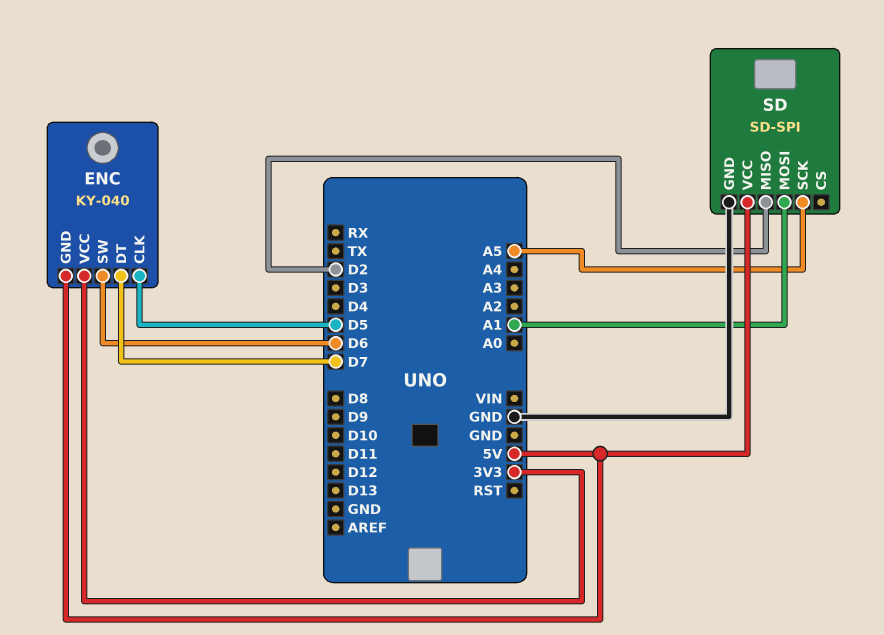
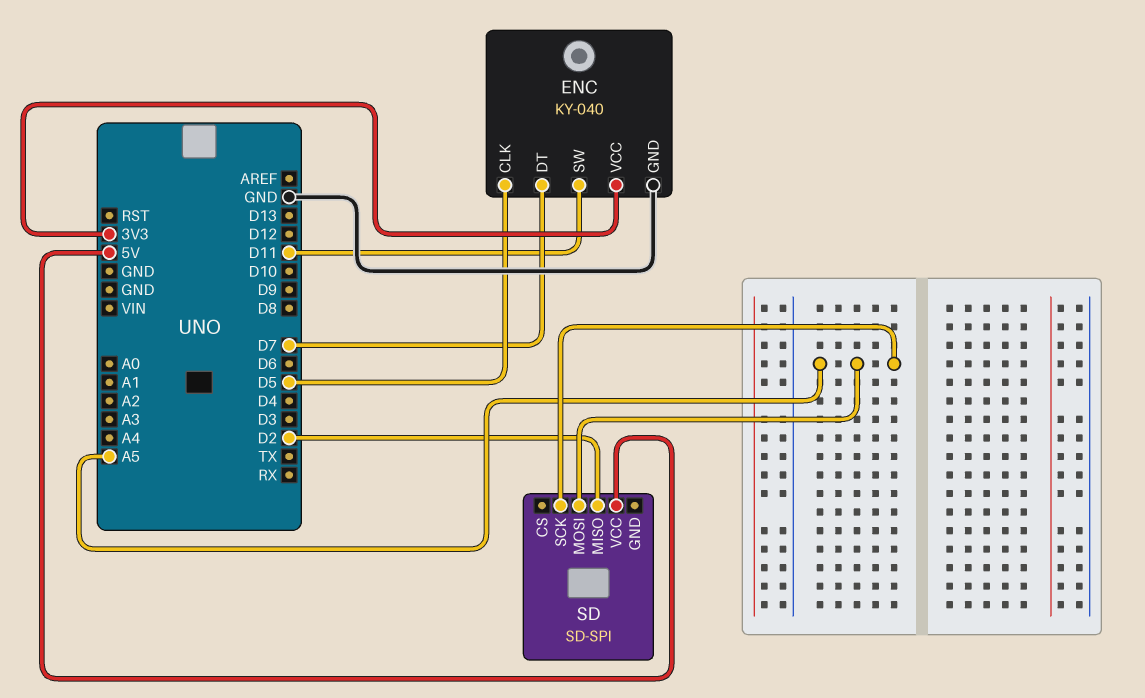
ENC pin GND: 5V -> GND
ENC pin SW: D6 -> D11
SD pin GND: GND -> none
SD pin MOSI: A1 -> A5

